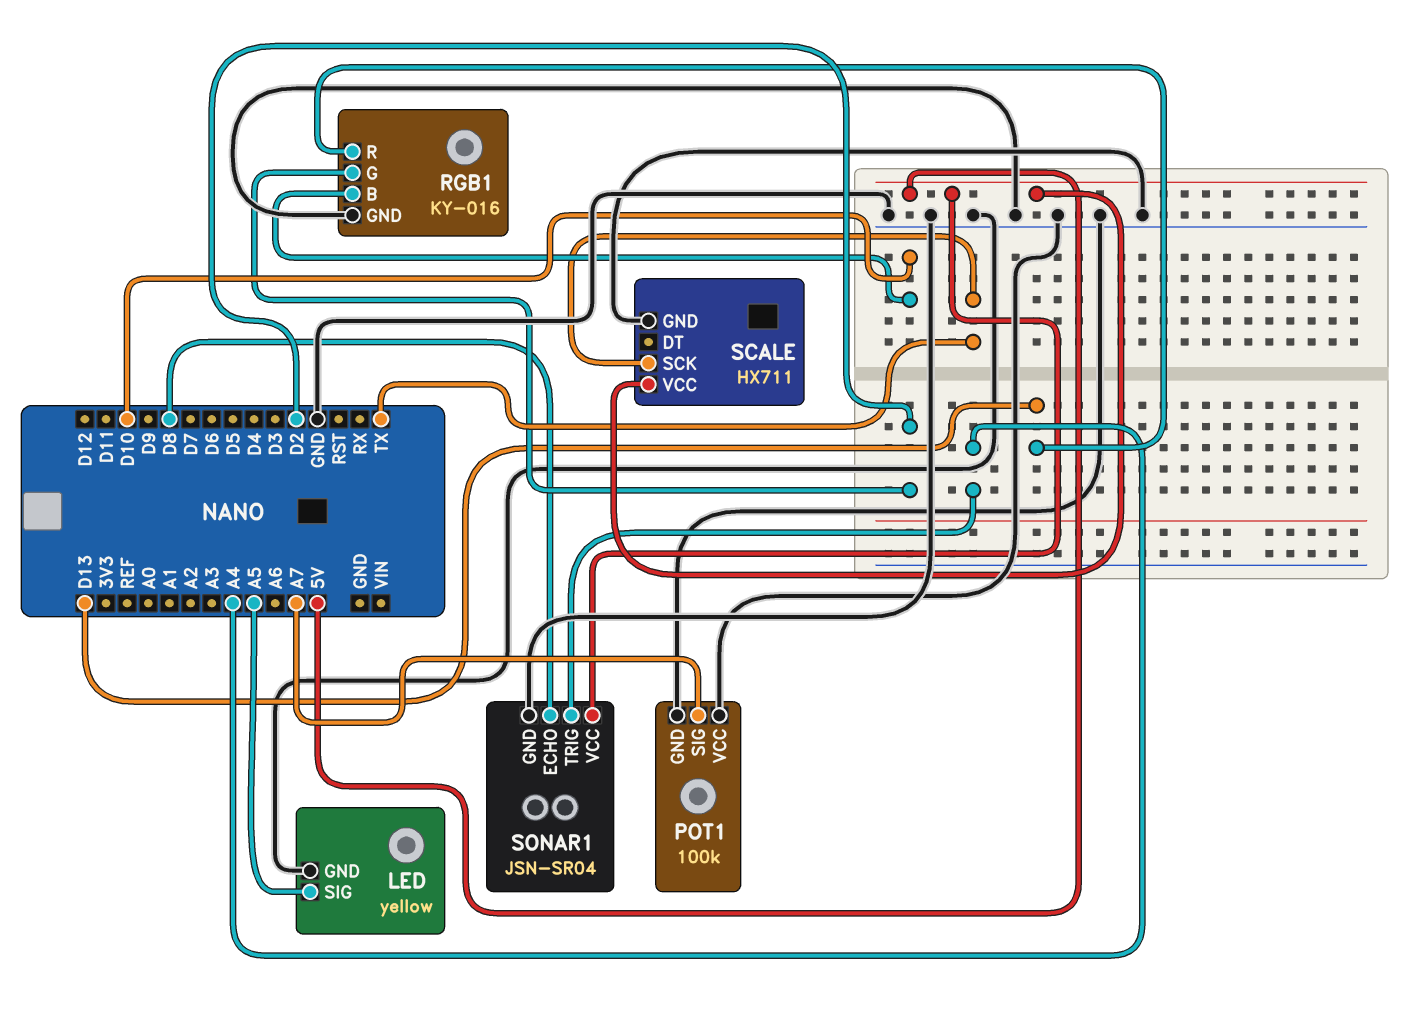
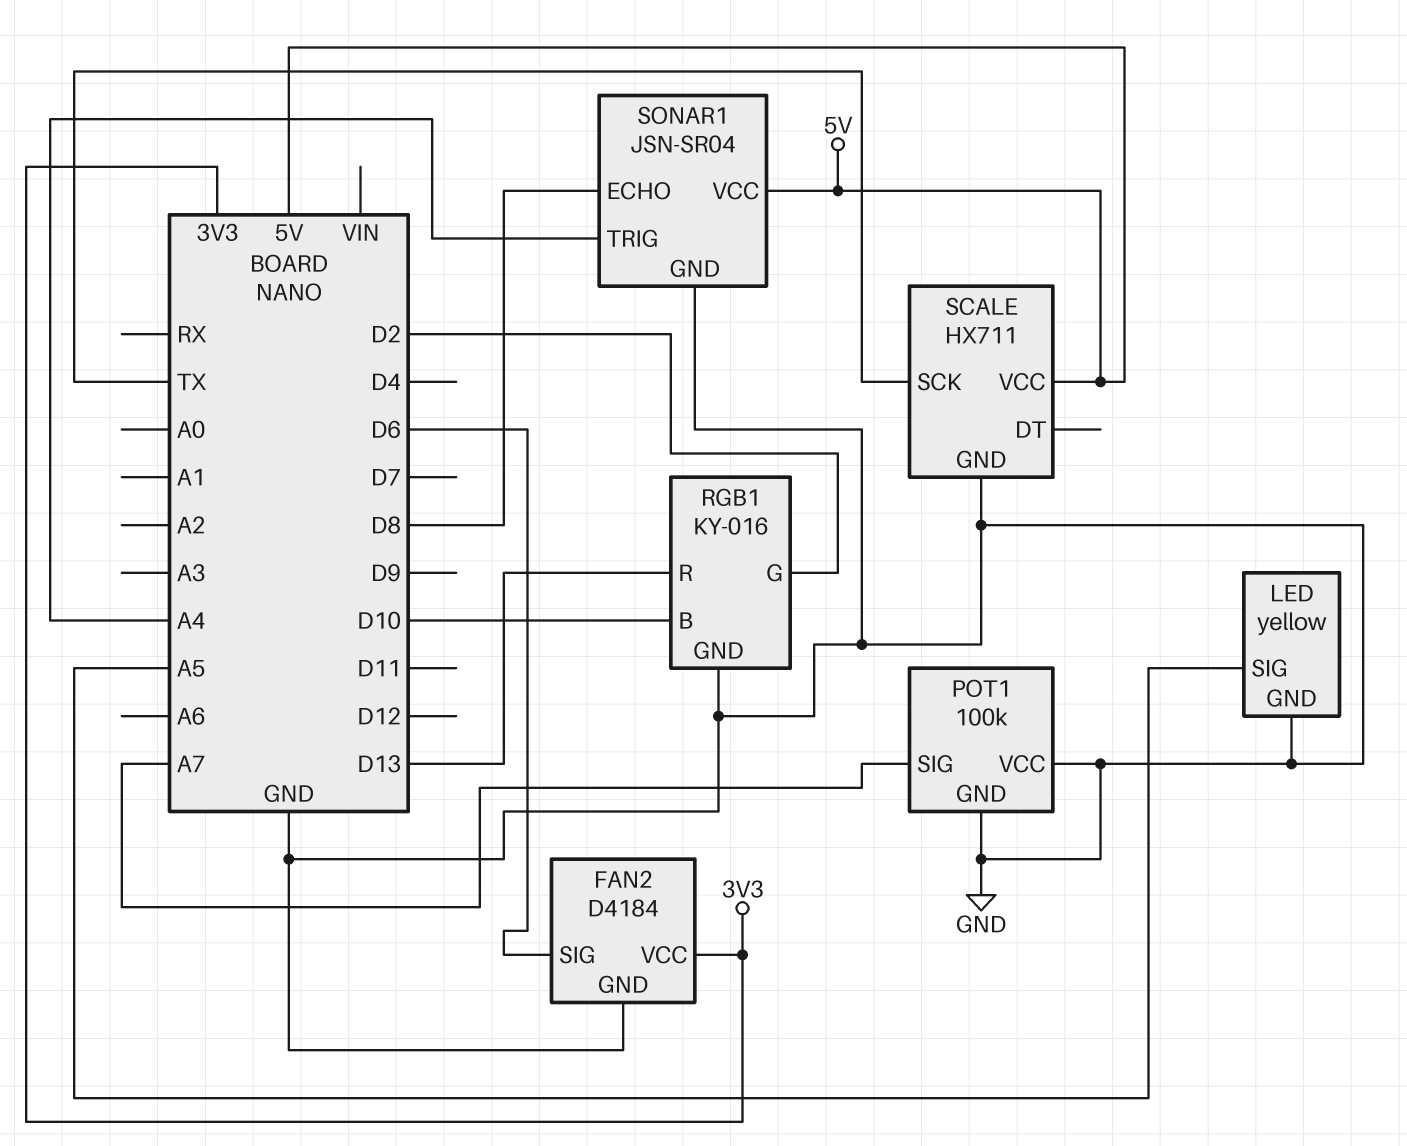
FAN2: none -> D4184
FAN2 pin GND: none -> GND
FAN2 pin SIG: none -> D6
FAN2 pin VCC: none -> 3V3

